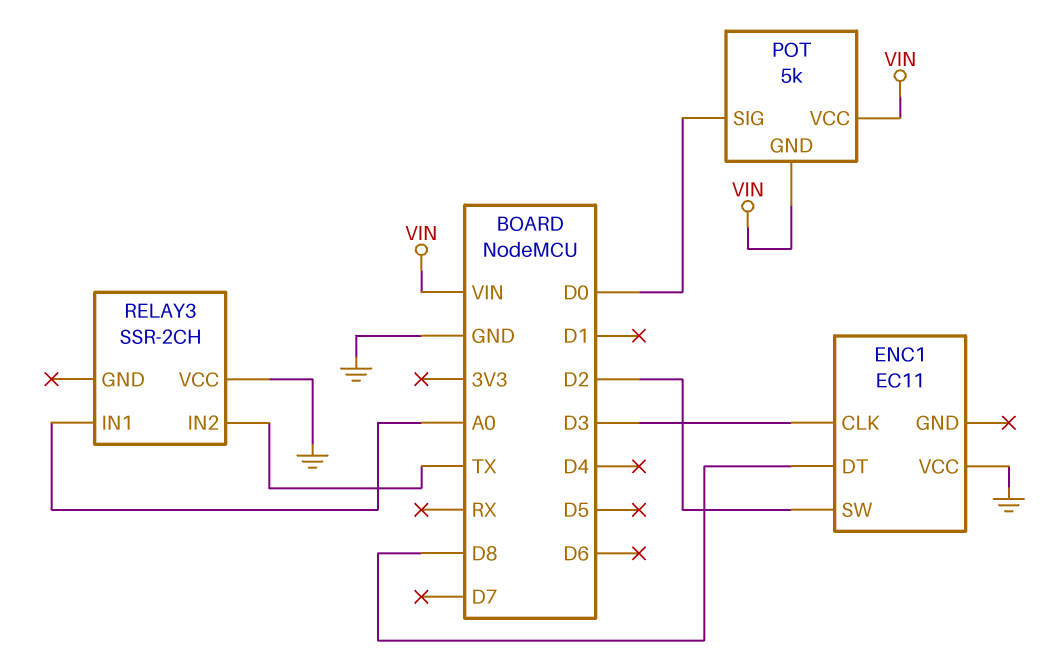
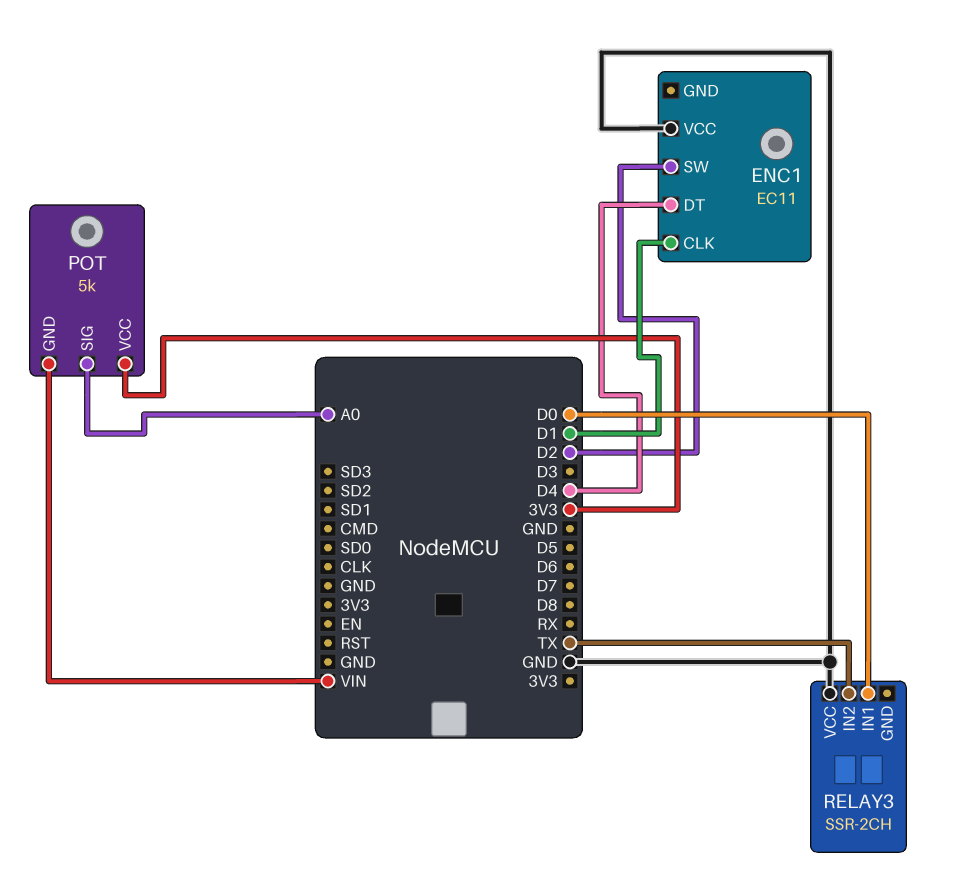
ENC1 pin CLK: D3 -> D1
ENC1 pin DT: D8 -> D4
POT pin SIG: D0 -> A0
POT pin VCC: VIN -> 3V3
RELAY3 pin IN1: A0 -> D0

